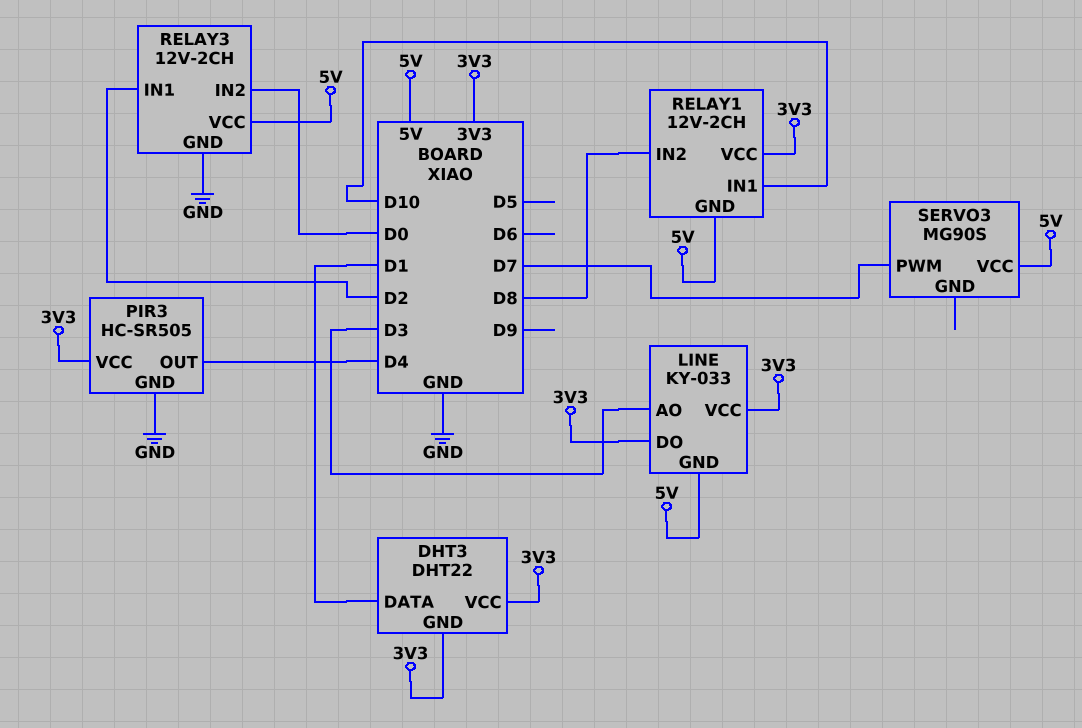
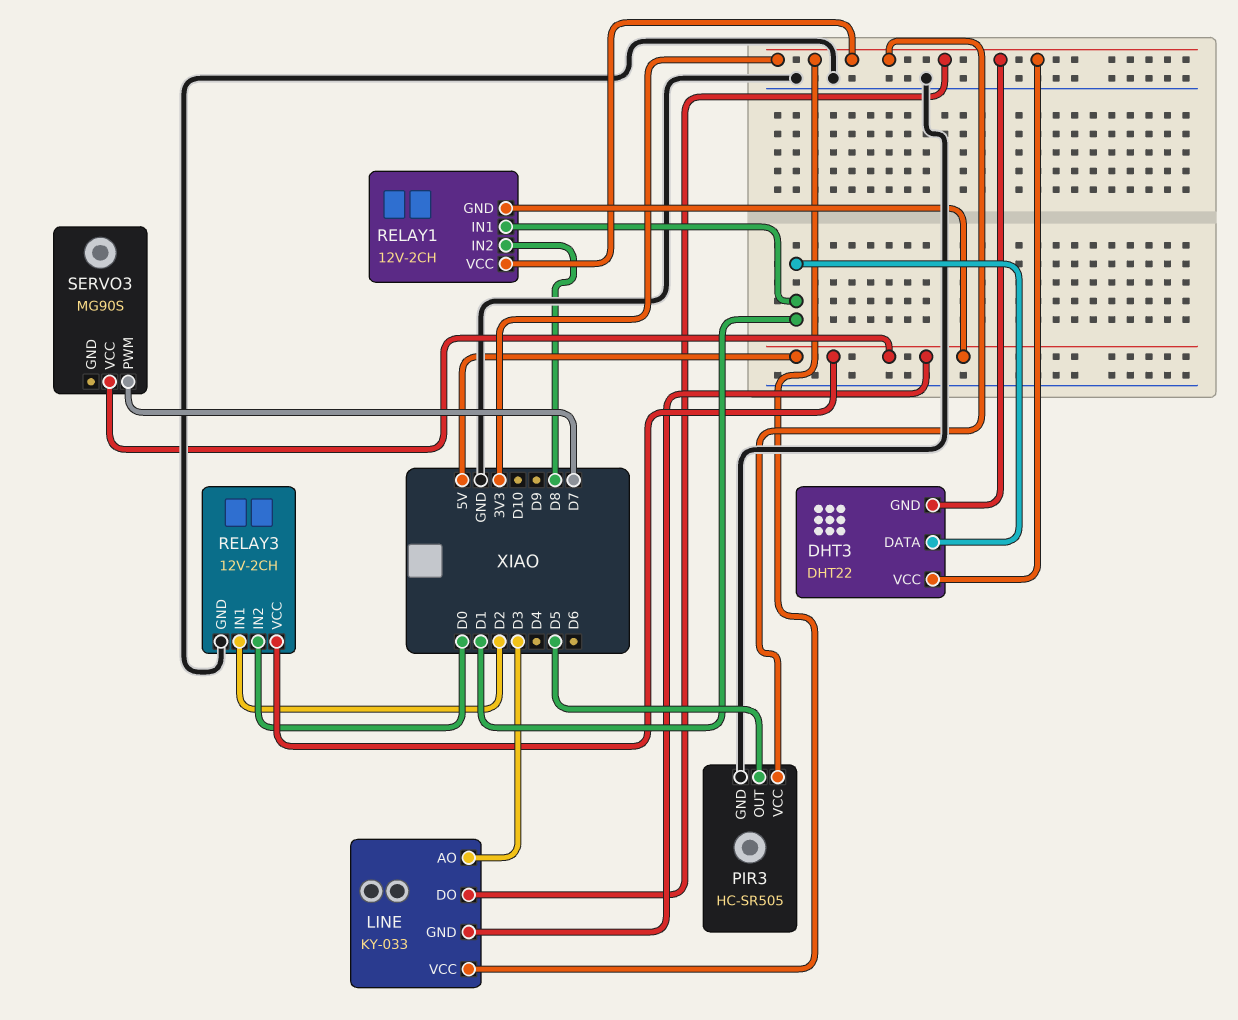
PIR3 pin OUT: D4 -> D5
RELAY1 pin IN1: D10 -> D1

